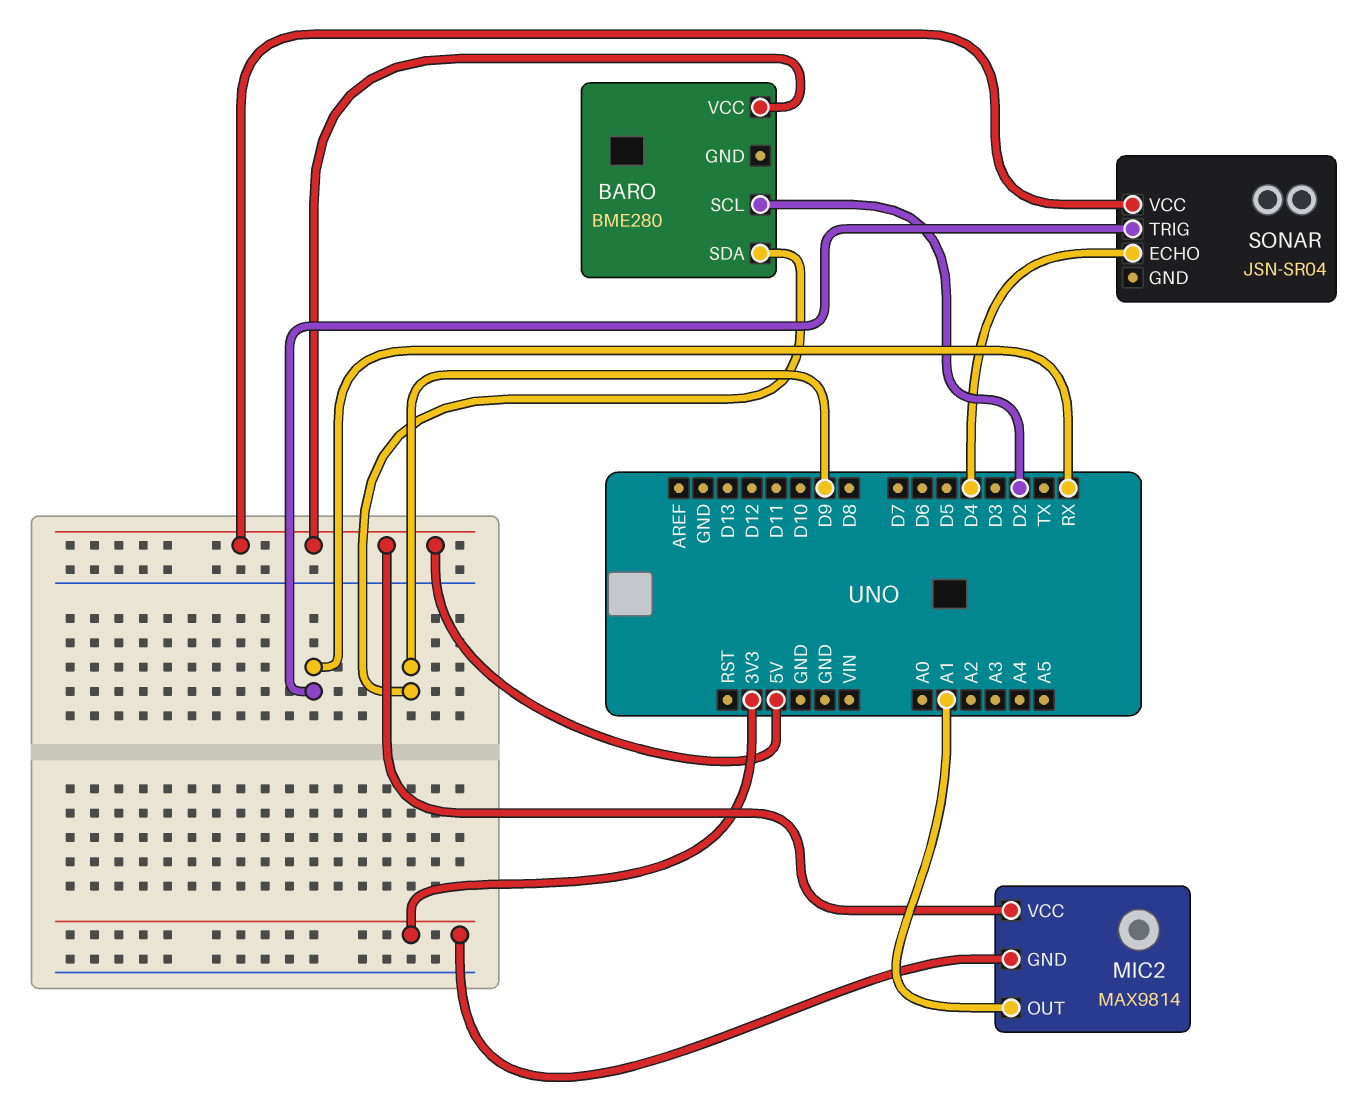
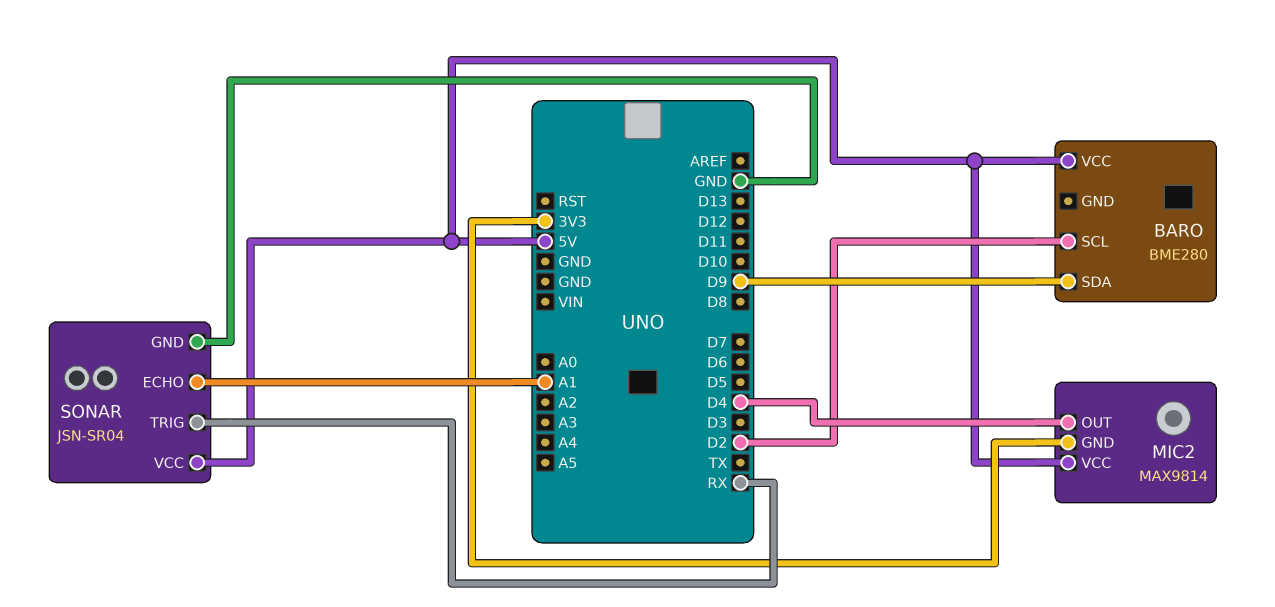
MIC2 pin OUT: A1 -> D4
SONAR pin ECHO: D4 -> A1
SONAR pin GND: none -> GND

